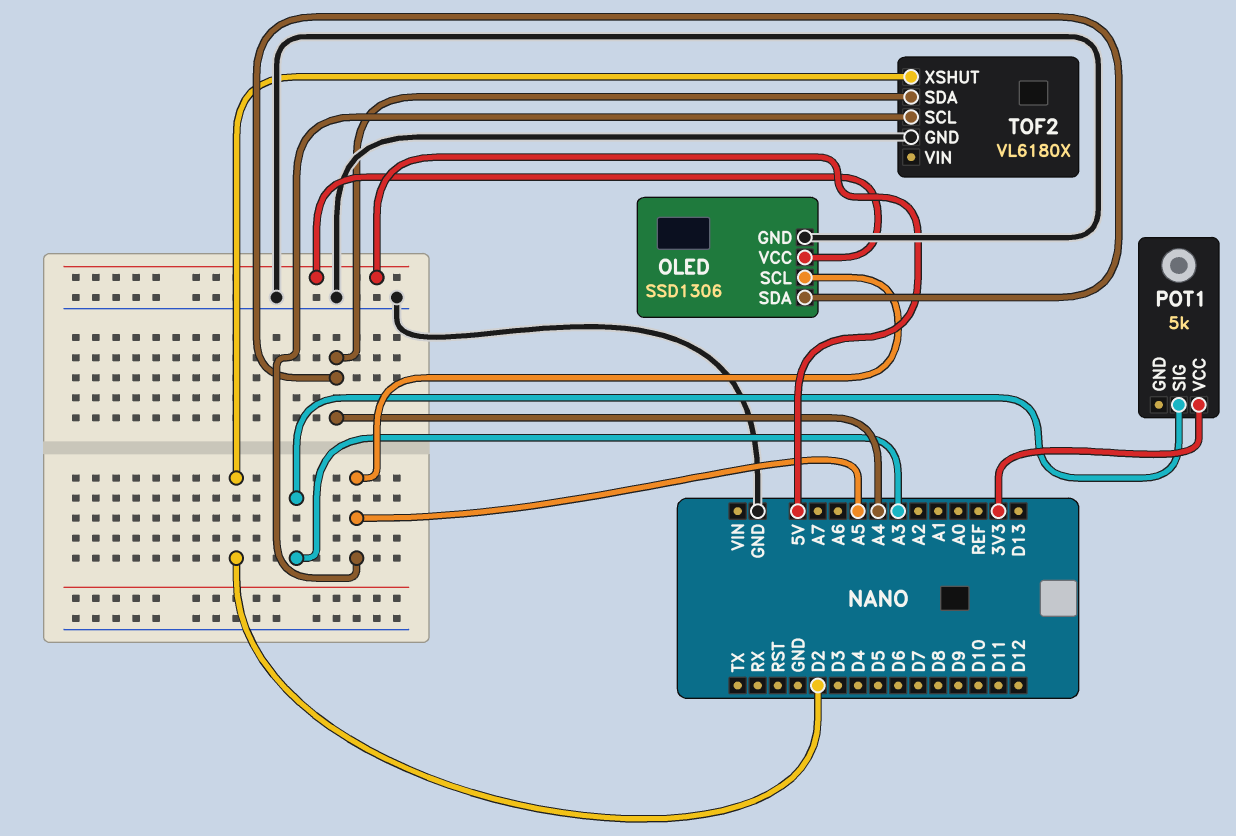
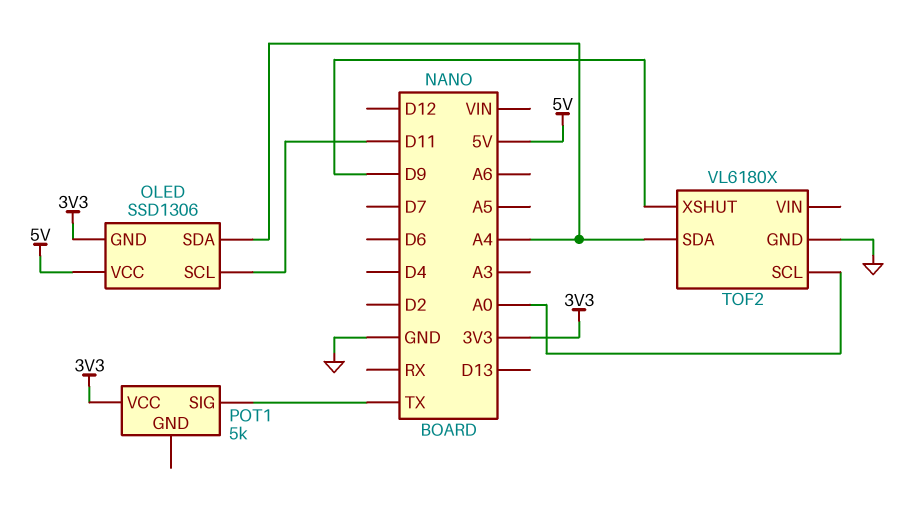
OLED pin GND: GND -> 3V3
OLED pin SCL: A5 -> D11
POT1 pin SIG: A3 -> TX
TOF2 pin SCL: A5 -> A0
TOF2 pin XSHUT: D2 -> D9

